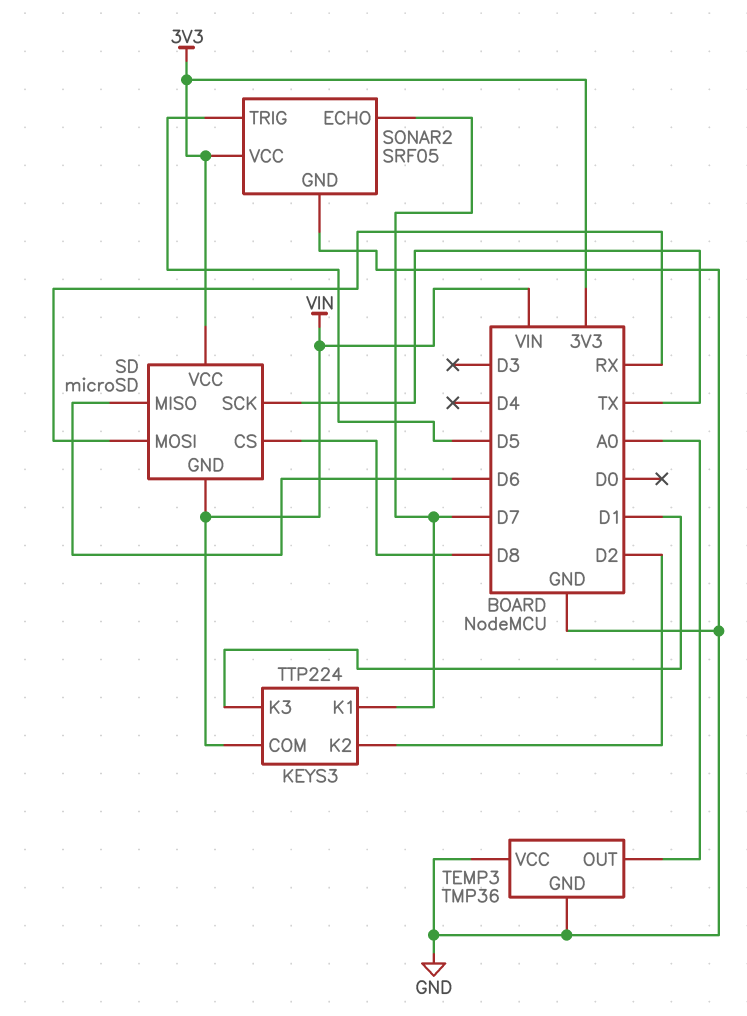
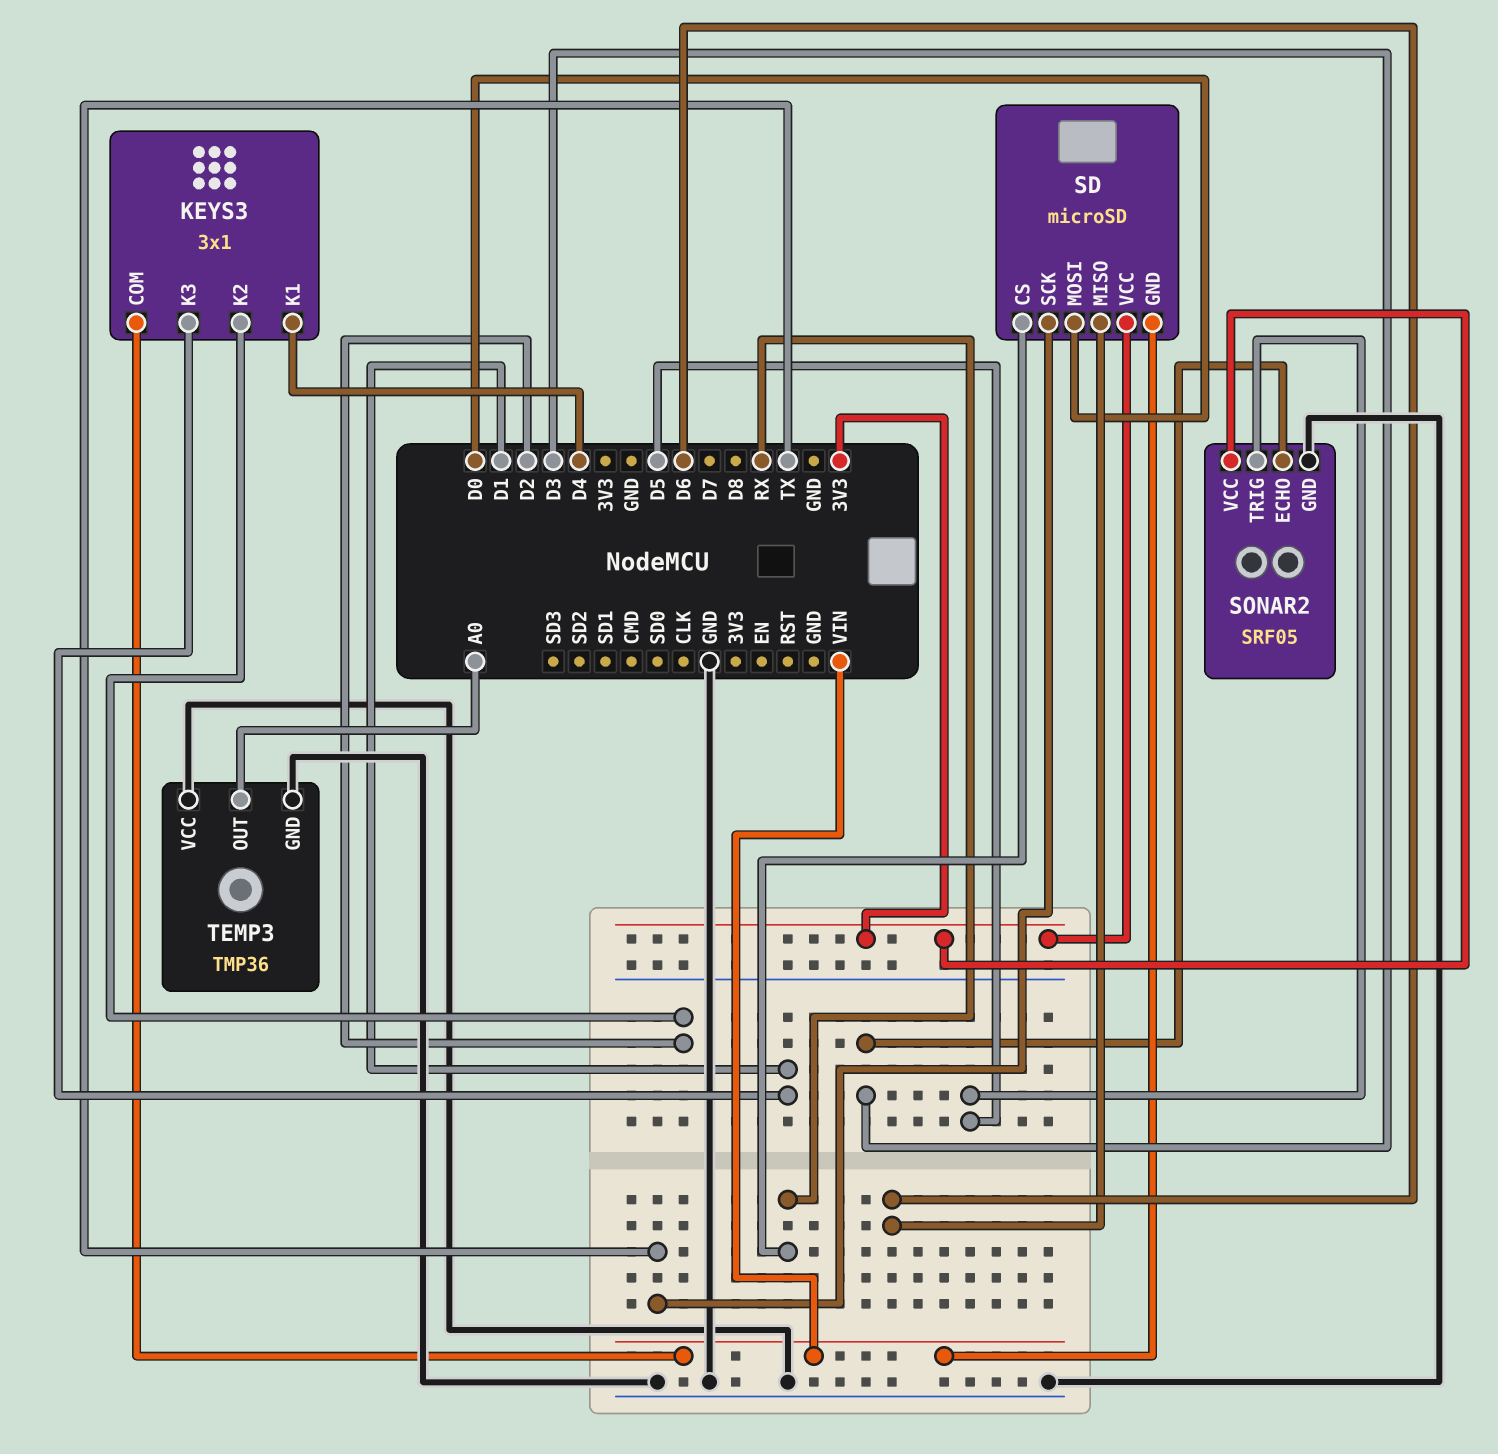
KEYS3: TTP224 -> 3x1
KEYS3 pin K1: D7 -> D4
SD pin CS: D8 -> RX
SD pin MOSI: RX -> D0
SONAR2 pin ECHO: D7 -> D3

